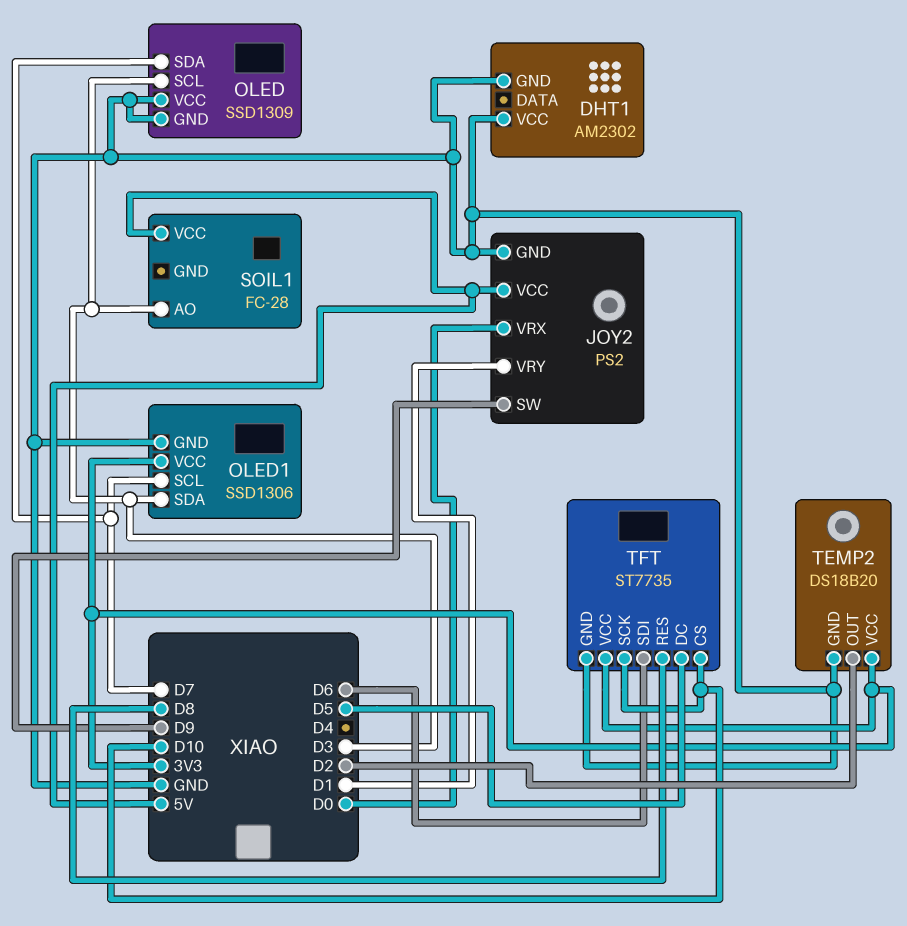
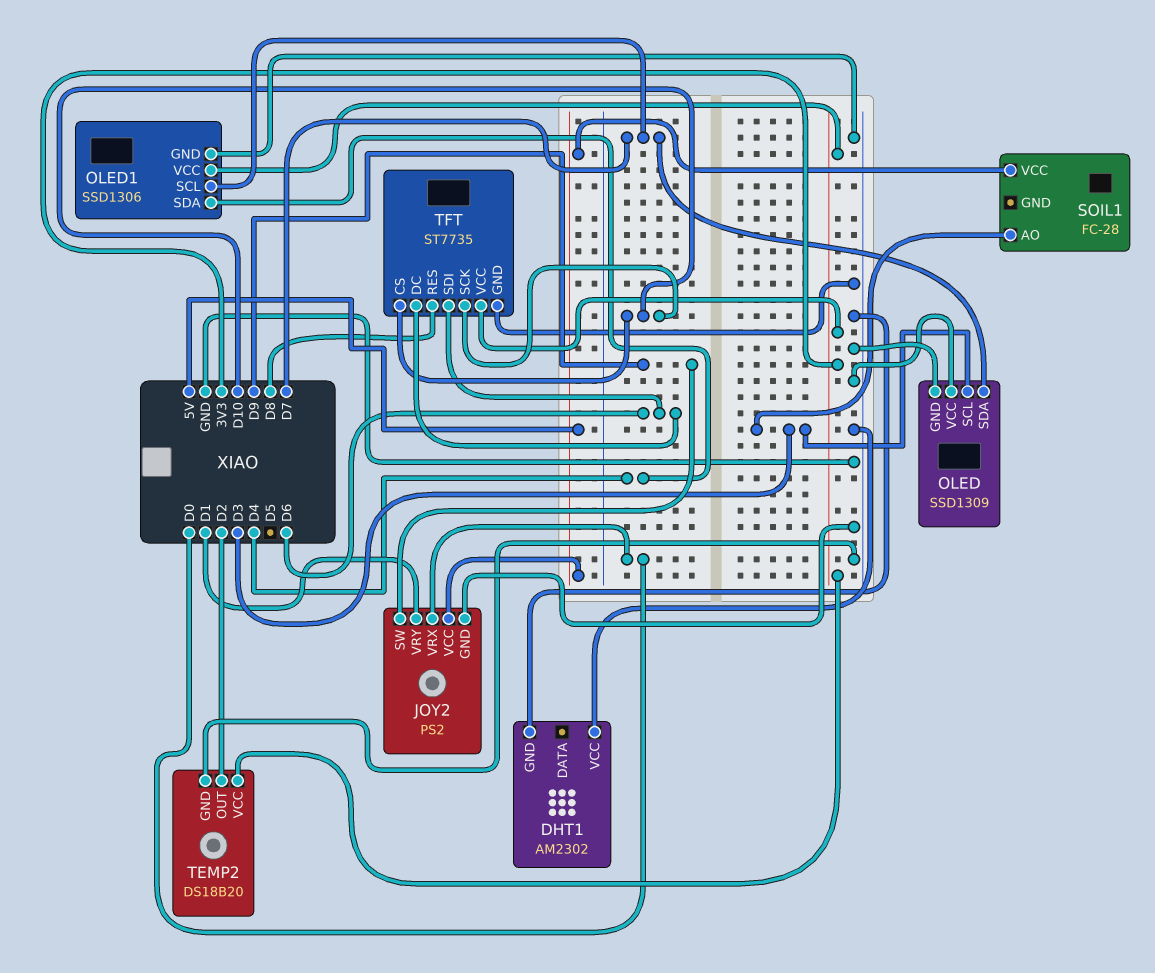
OLED1 pin SDA: D3 -> D4
TFT pin DC: D5 -> D6

